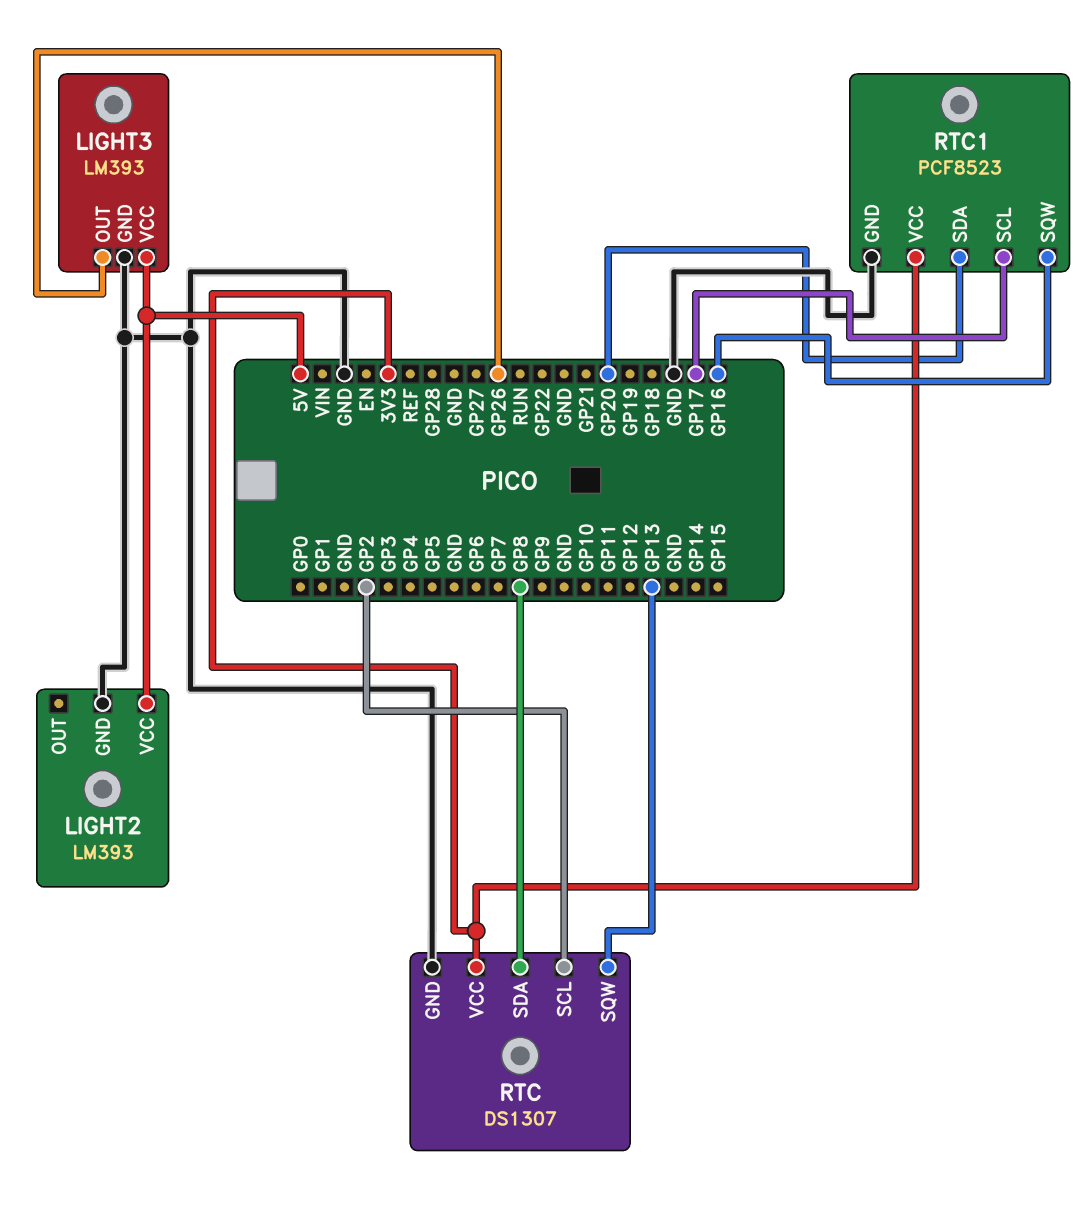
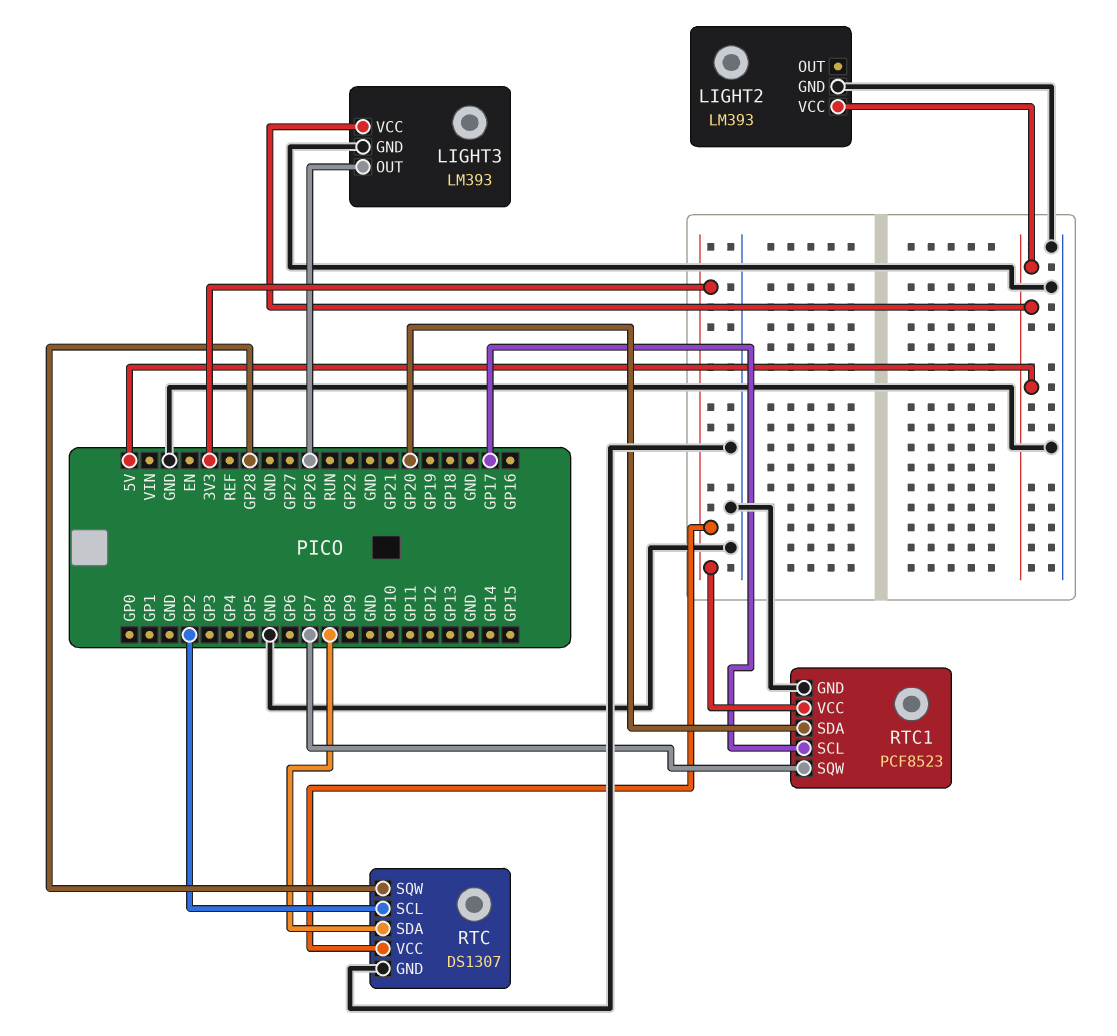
RTC pin SQW: GP13 -> GP28
RTC1 pin SQW: GP16 -> GP7

